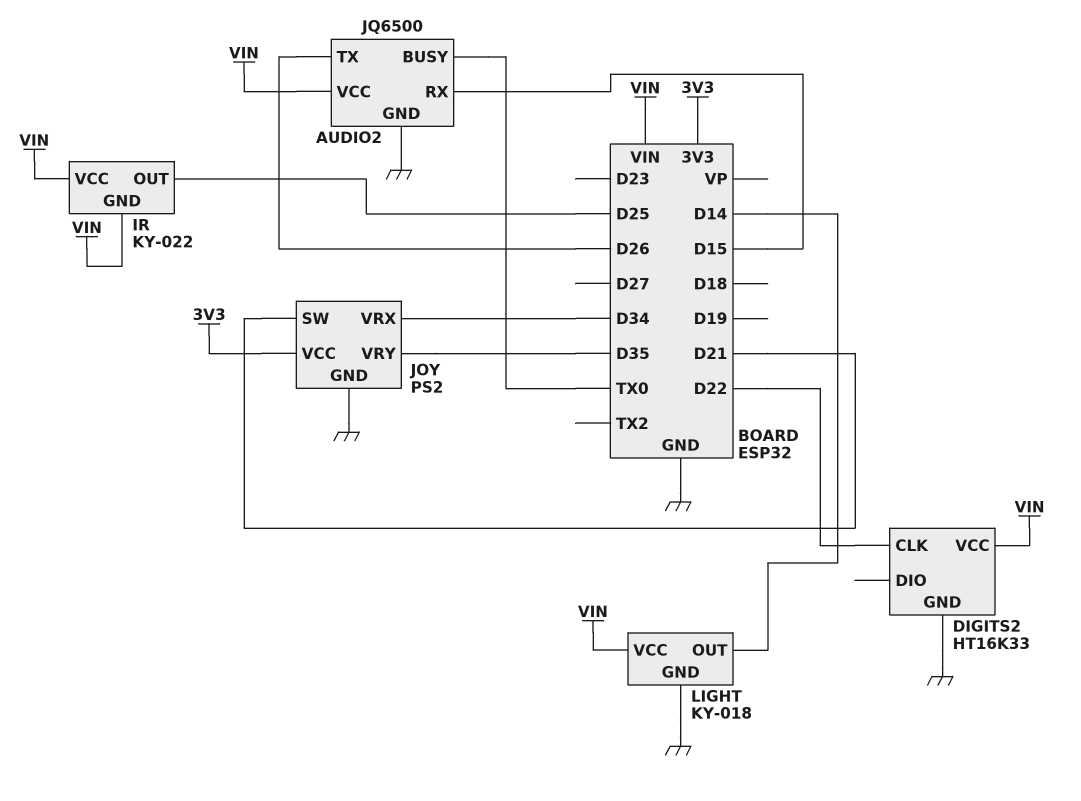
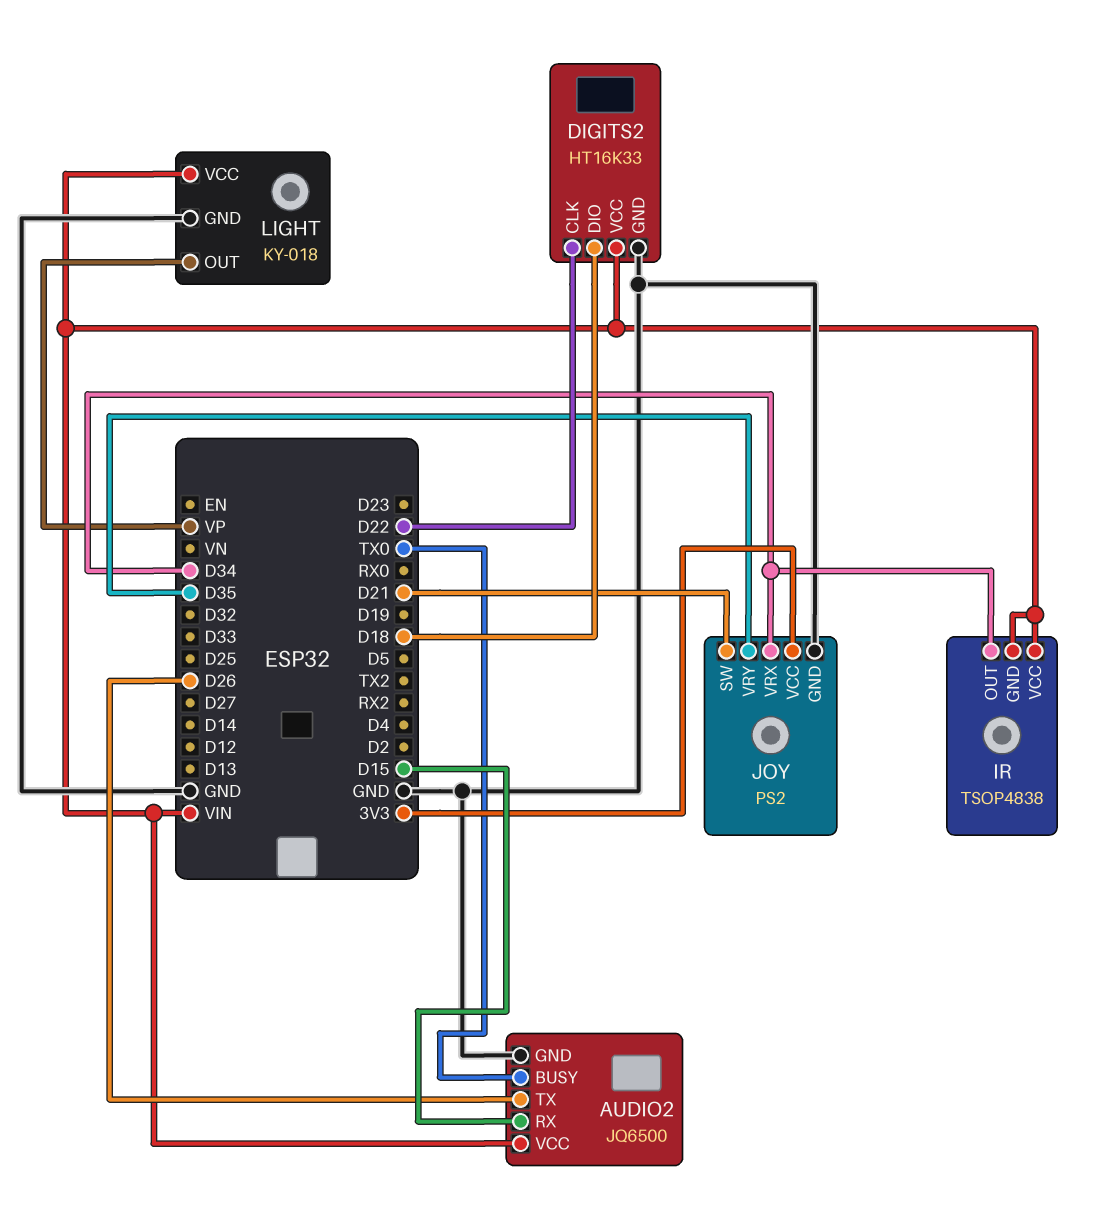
DIGITS2 pin DIO: none -> D18
IR: KY-022 -> TSOP4838
IR pin OUT: D25 -> D34
LIGHT pin OUT: D14 -> VP

